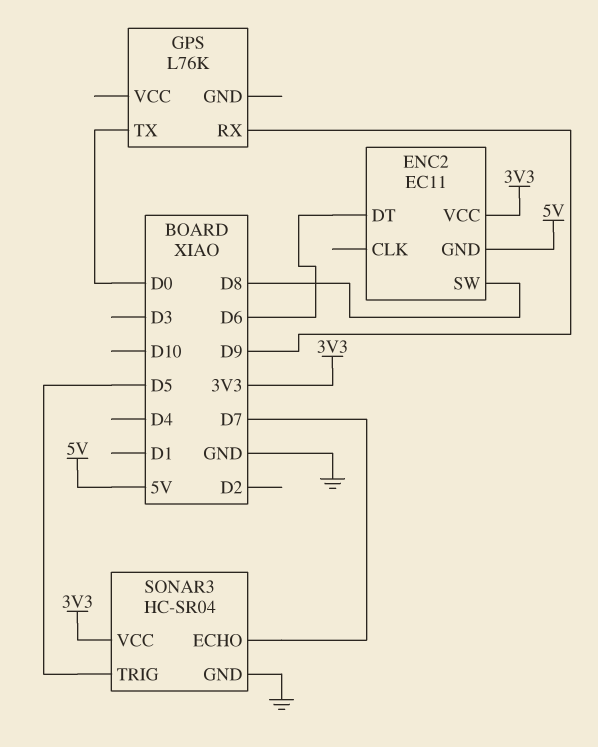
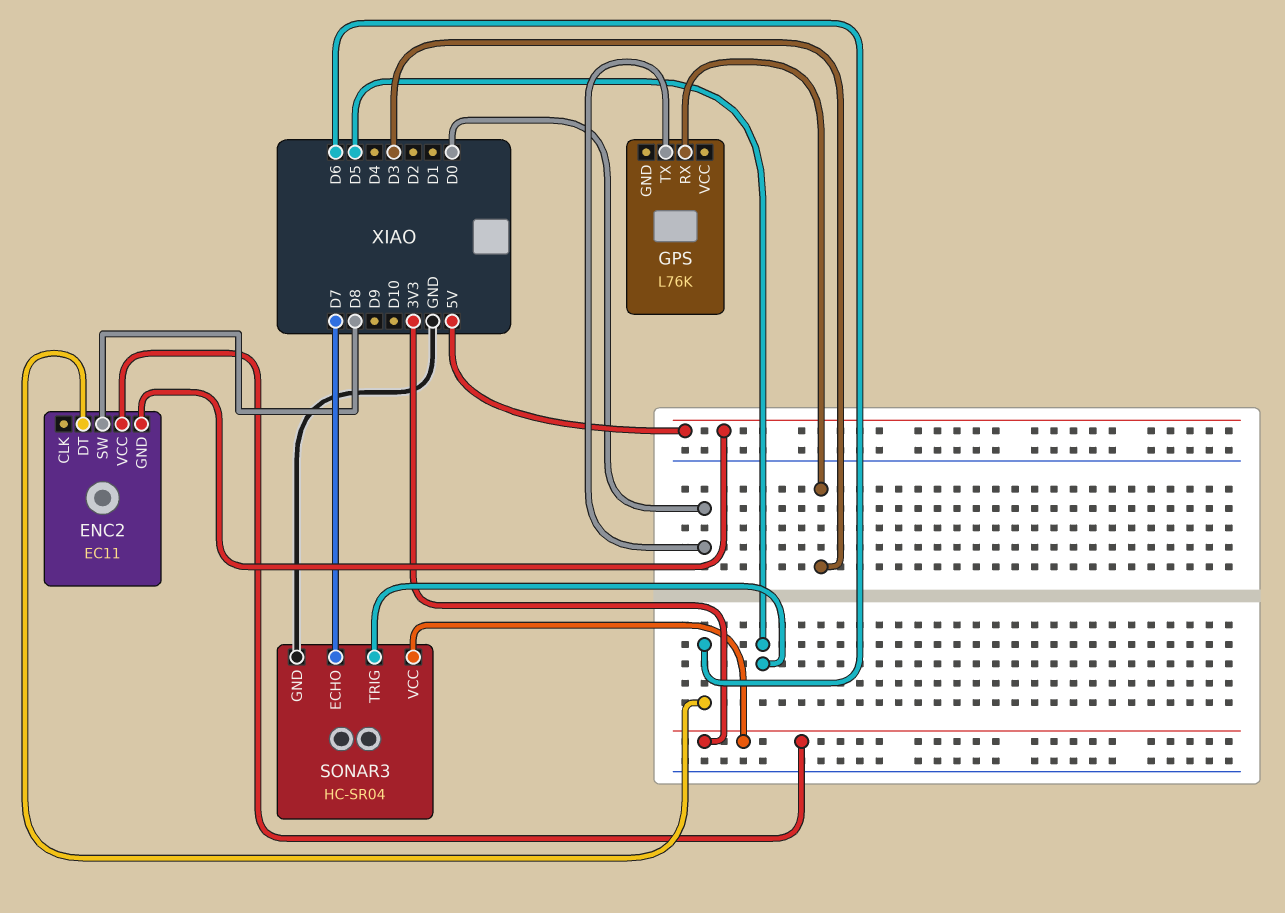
GPS pin RX: D9 -> D3

